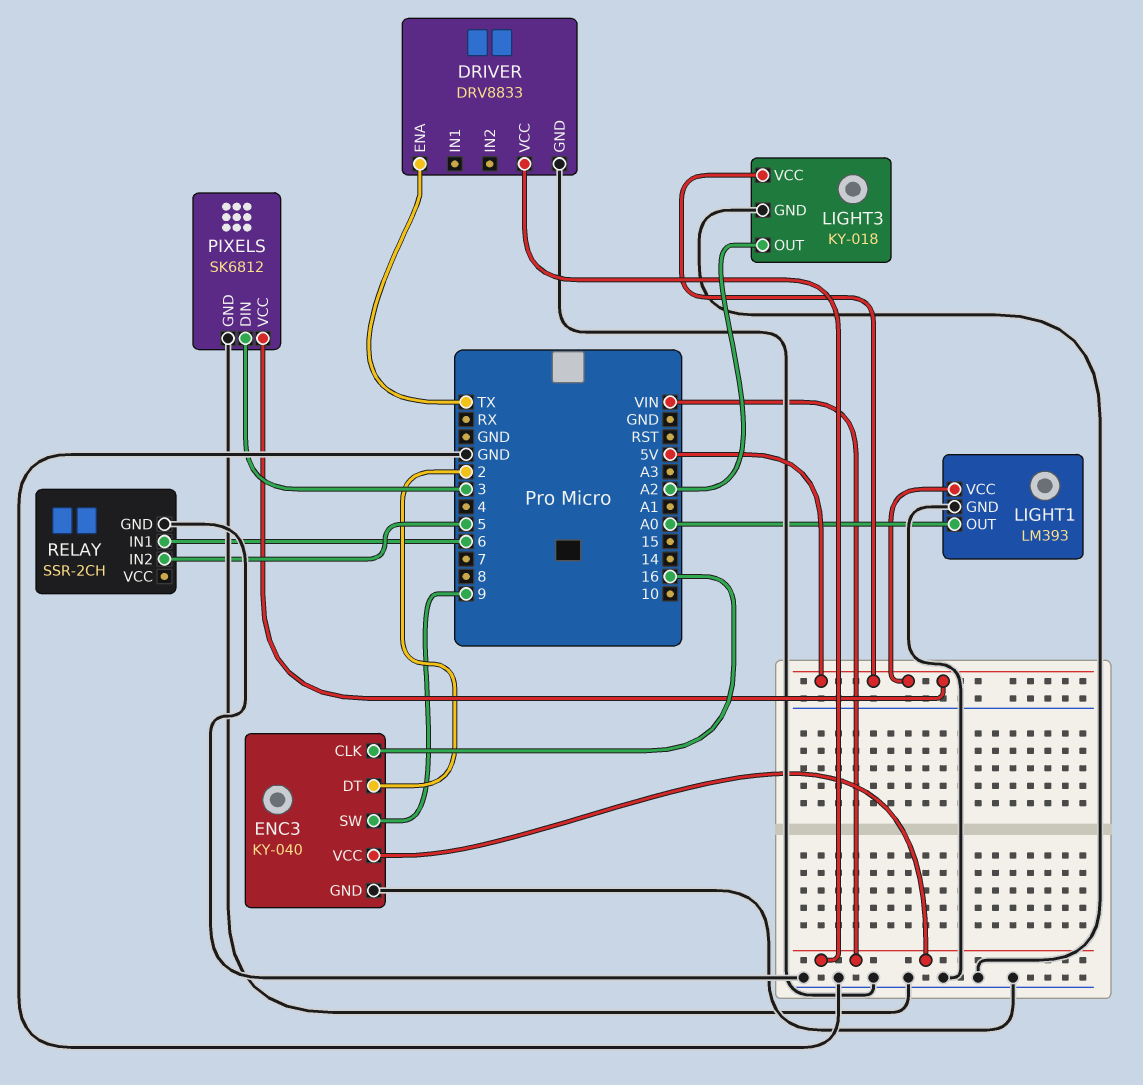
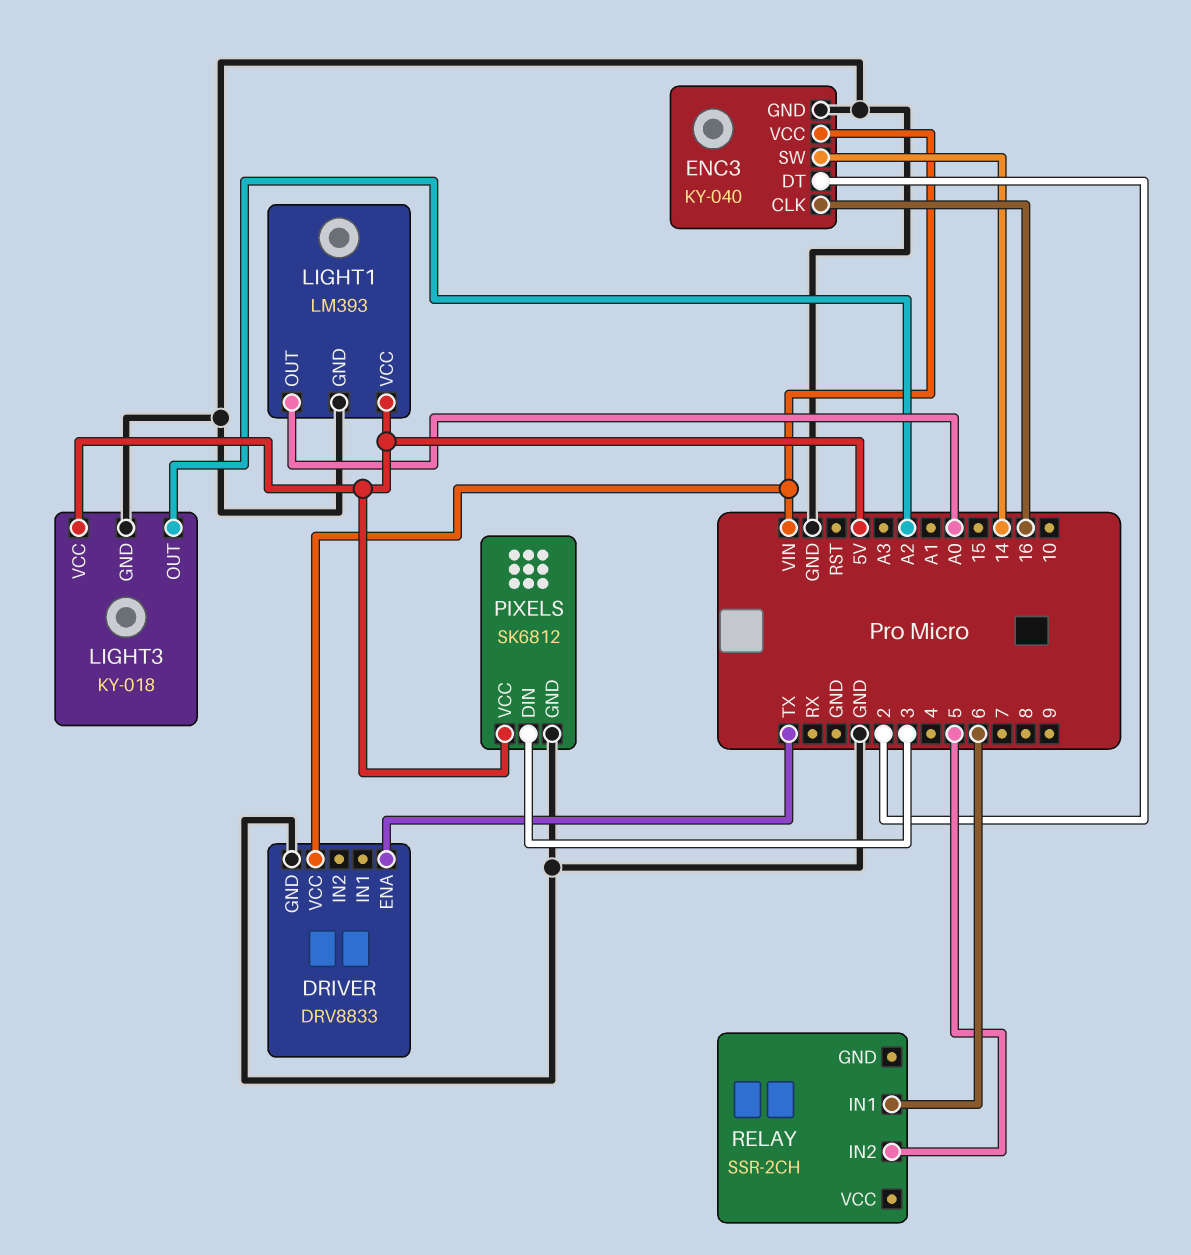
ENC3 pin SW: 9 -> 14
RELAY pin GND: GND -> none

